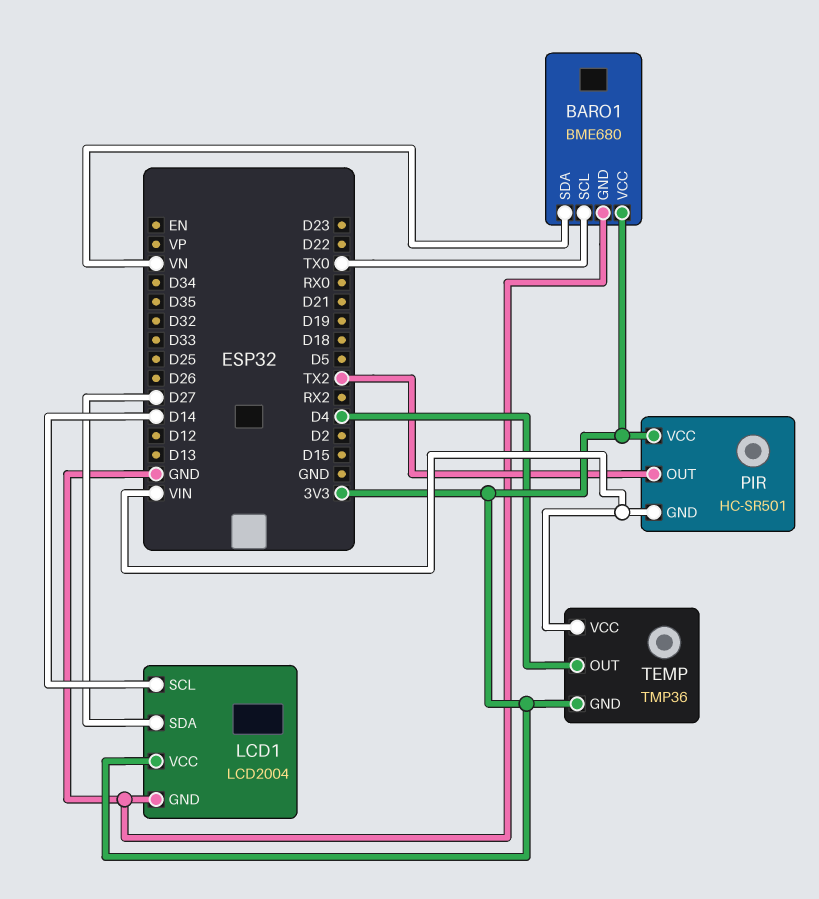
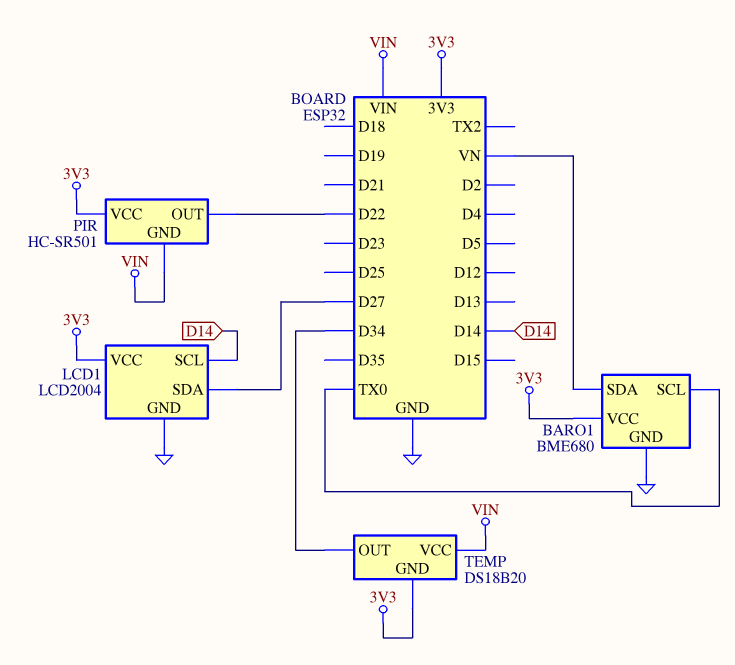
PIR pin OUT: TX2 -> D22
TEMP: TMP36 -> DS18B20
TEMP pin OUT: D4 -> D34

